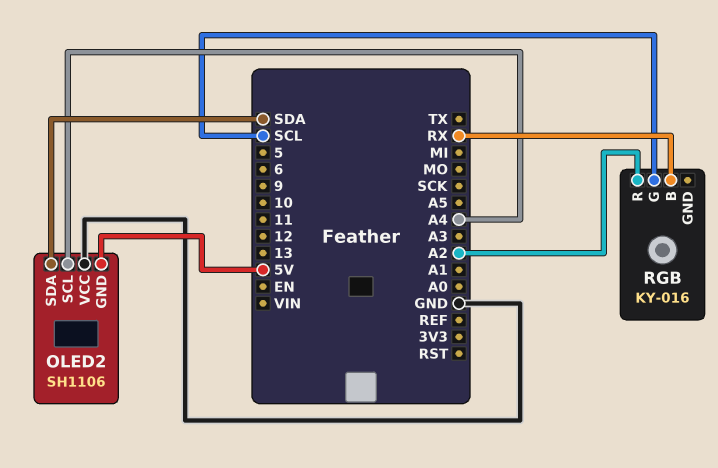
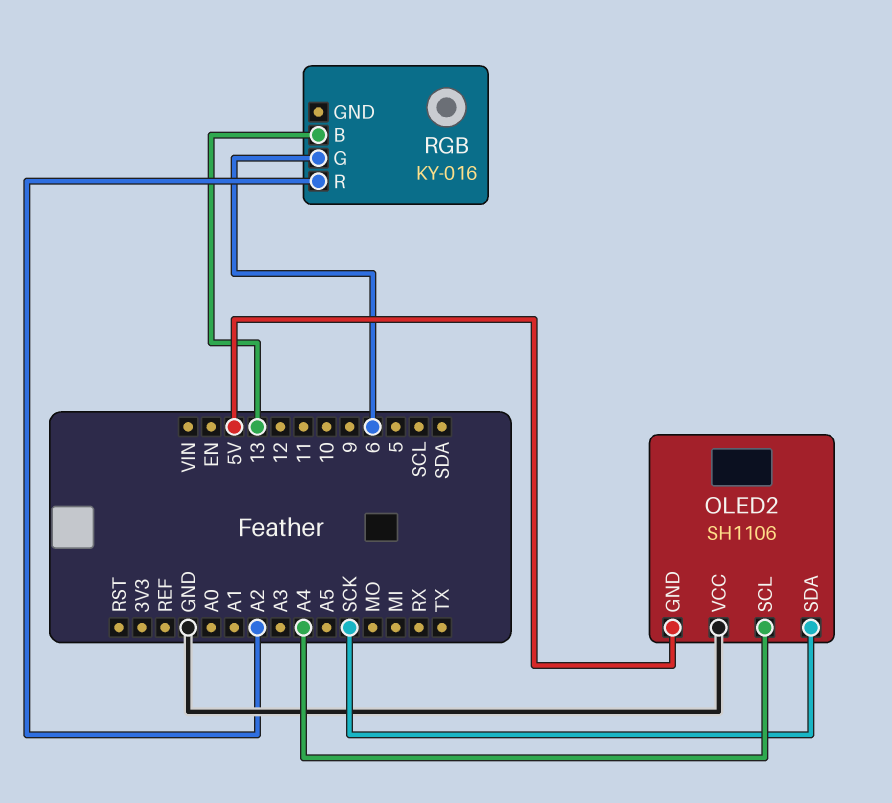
OLED2 pin SDA: SDA -> SCK
RGB pin B: RX -> 13
RGB pin G: SCL -> 6

